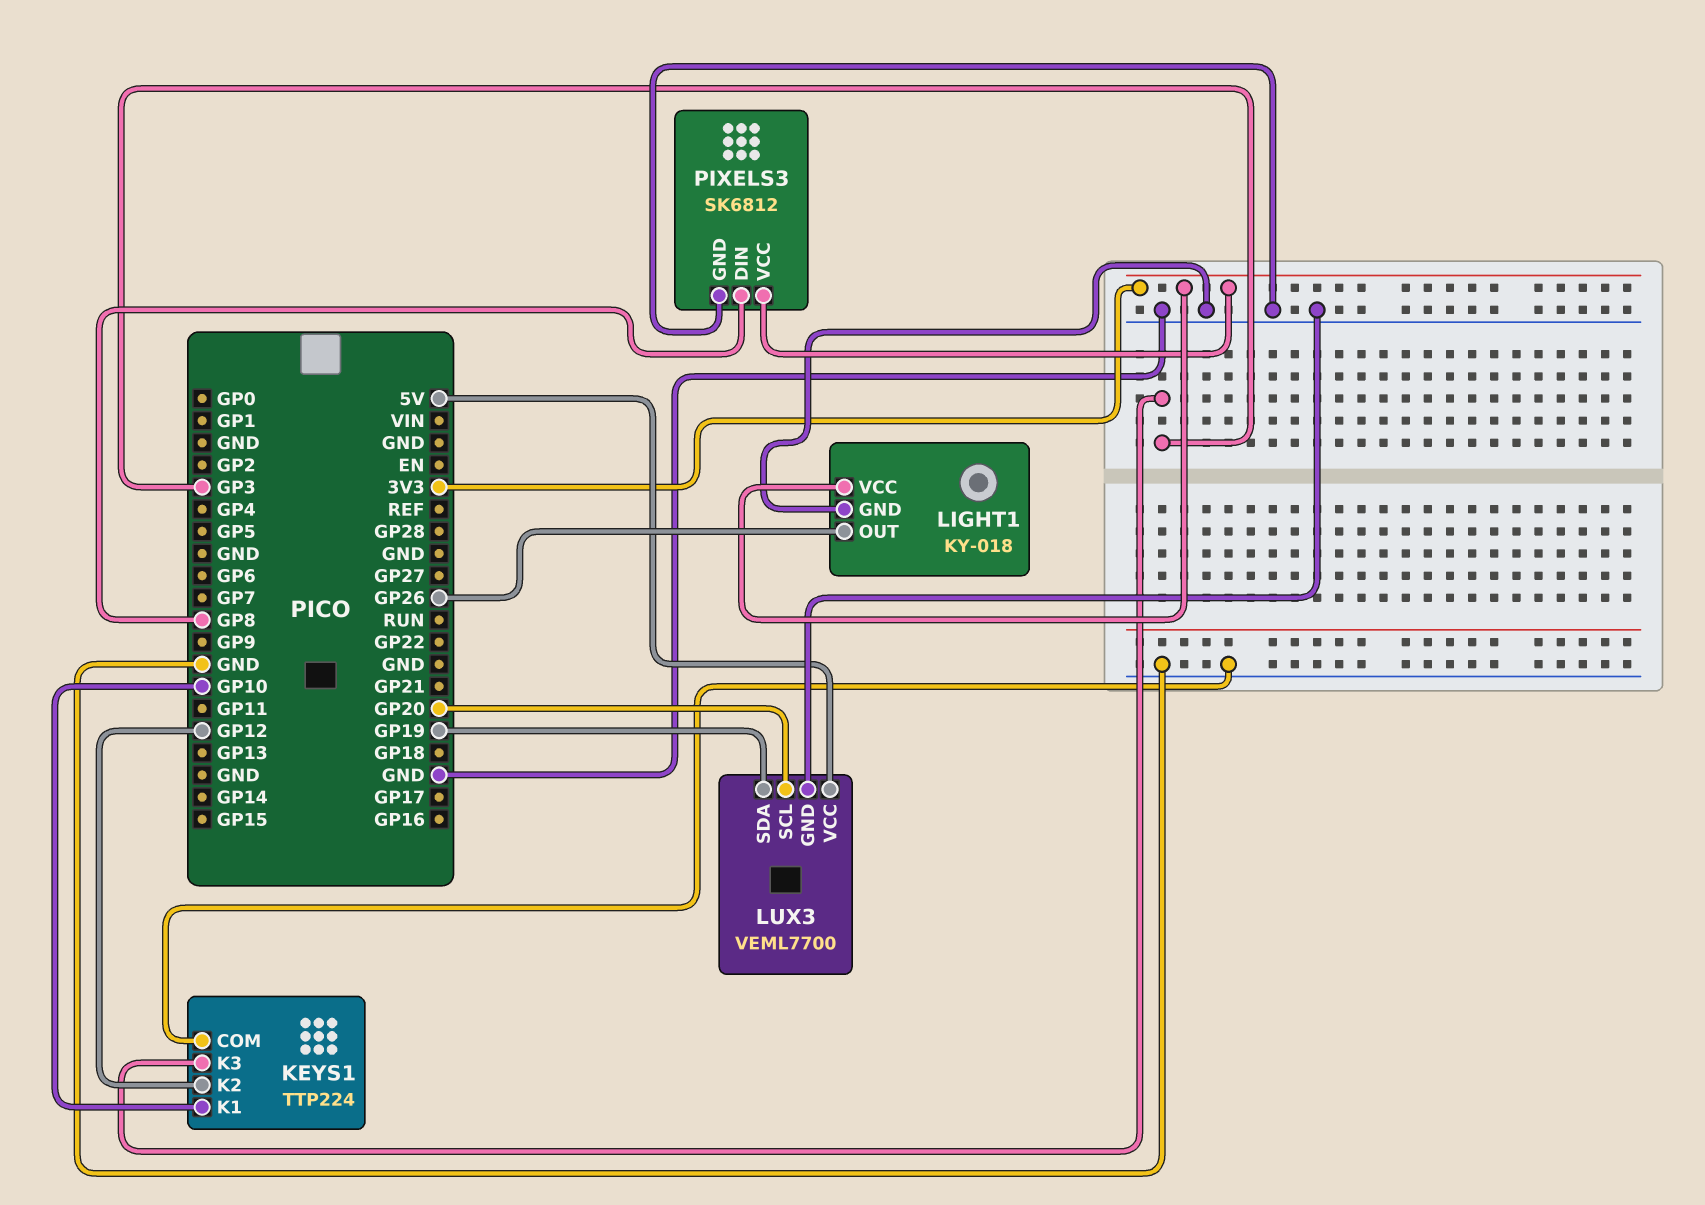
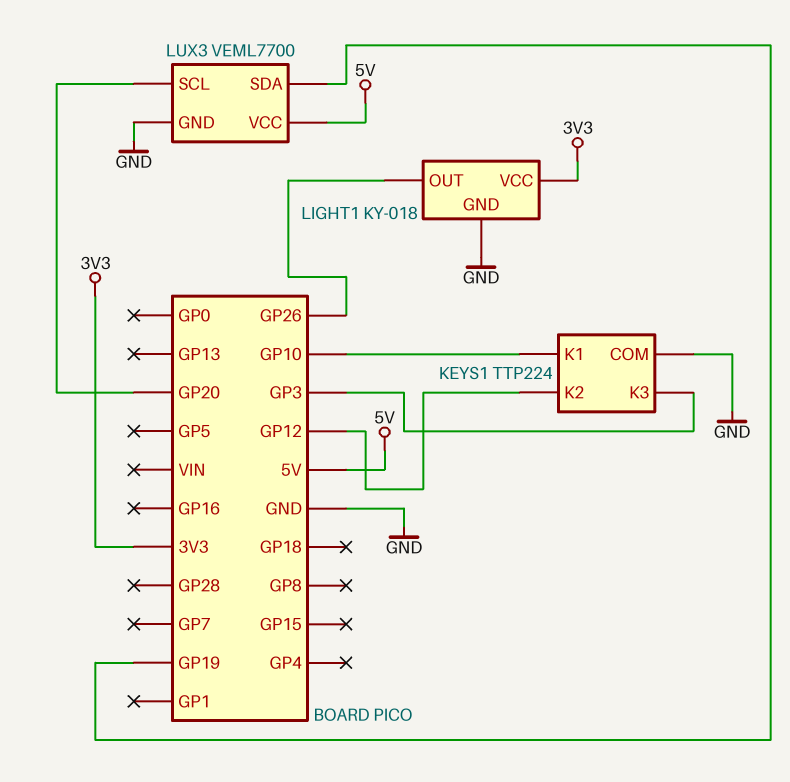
PIXELS3: SK6812 -> none
PIXELS3 pin DIN: GP8 -> none
PIXELS3 pin GND: GND -> none
PIXELS3 pin VCC: 3V3 -> none

